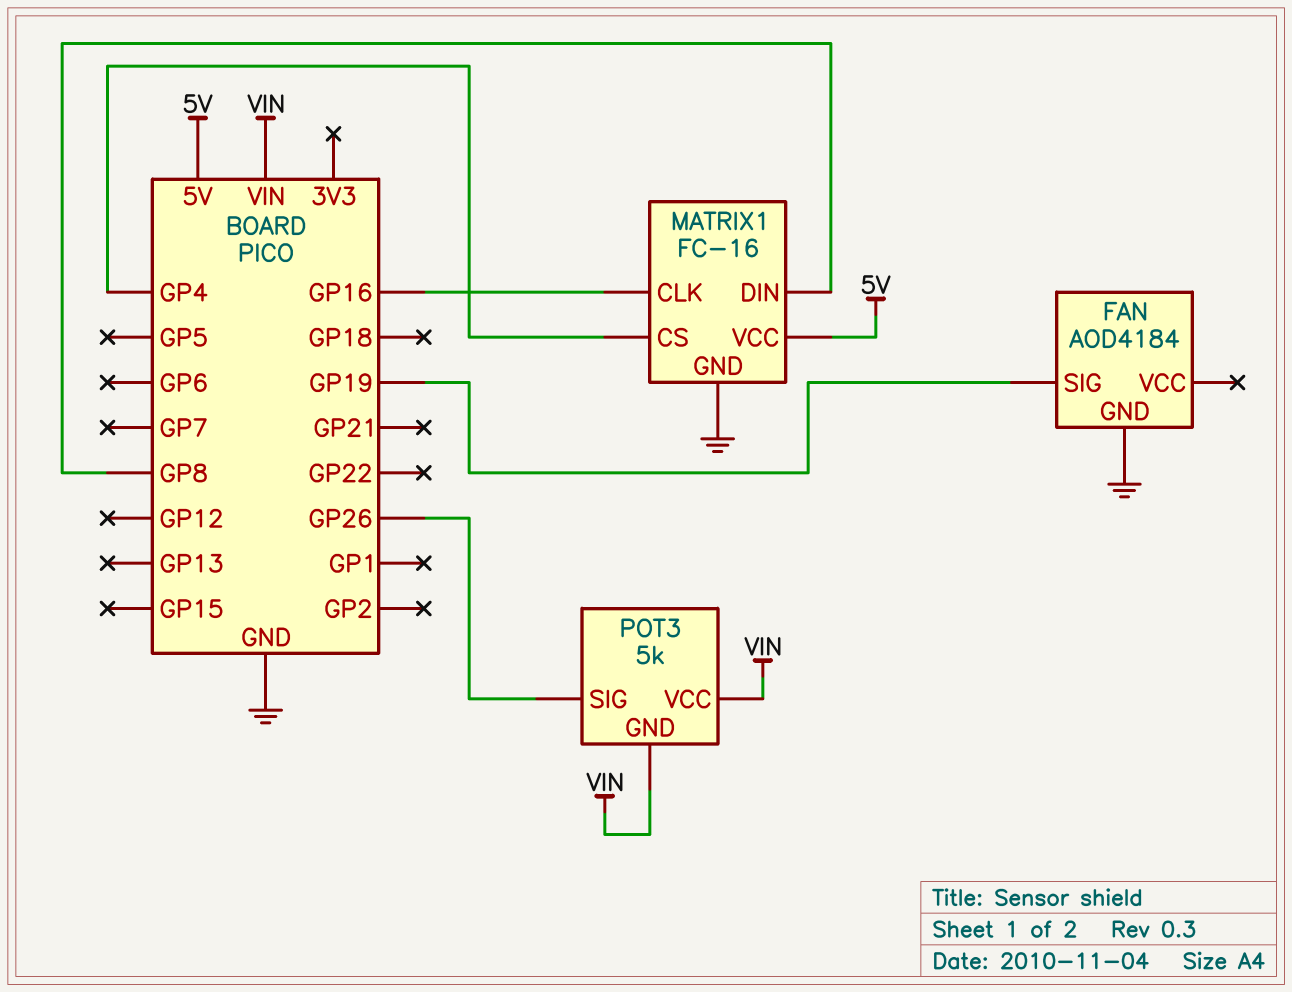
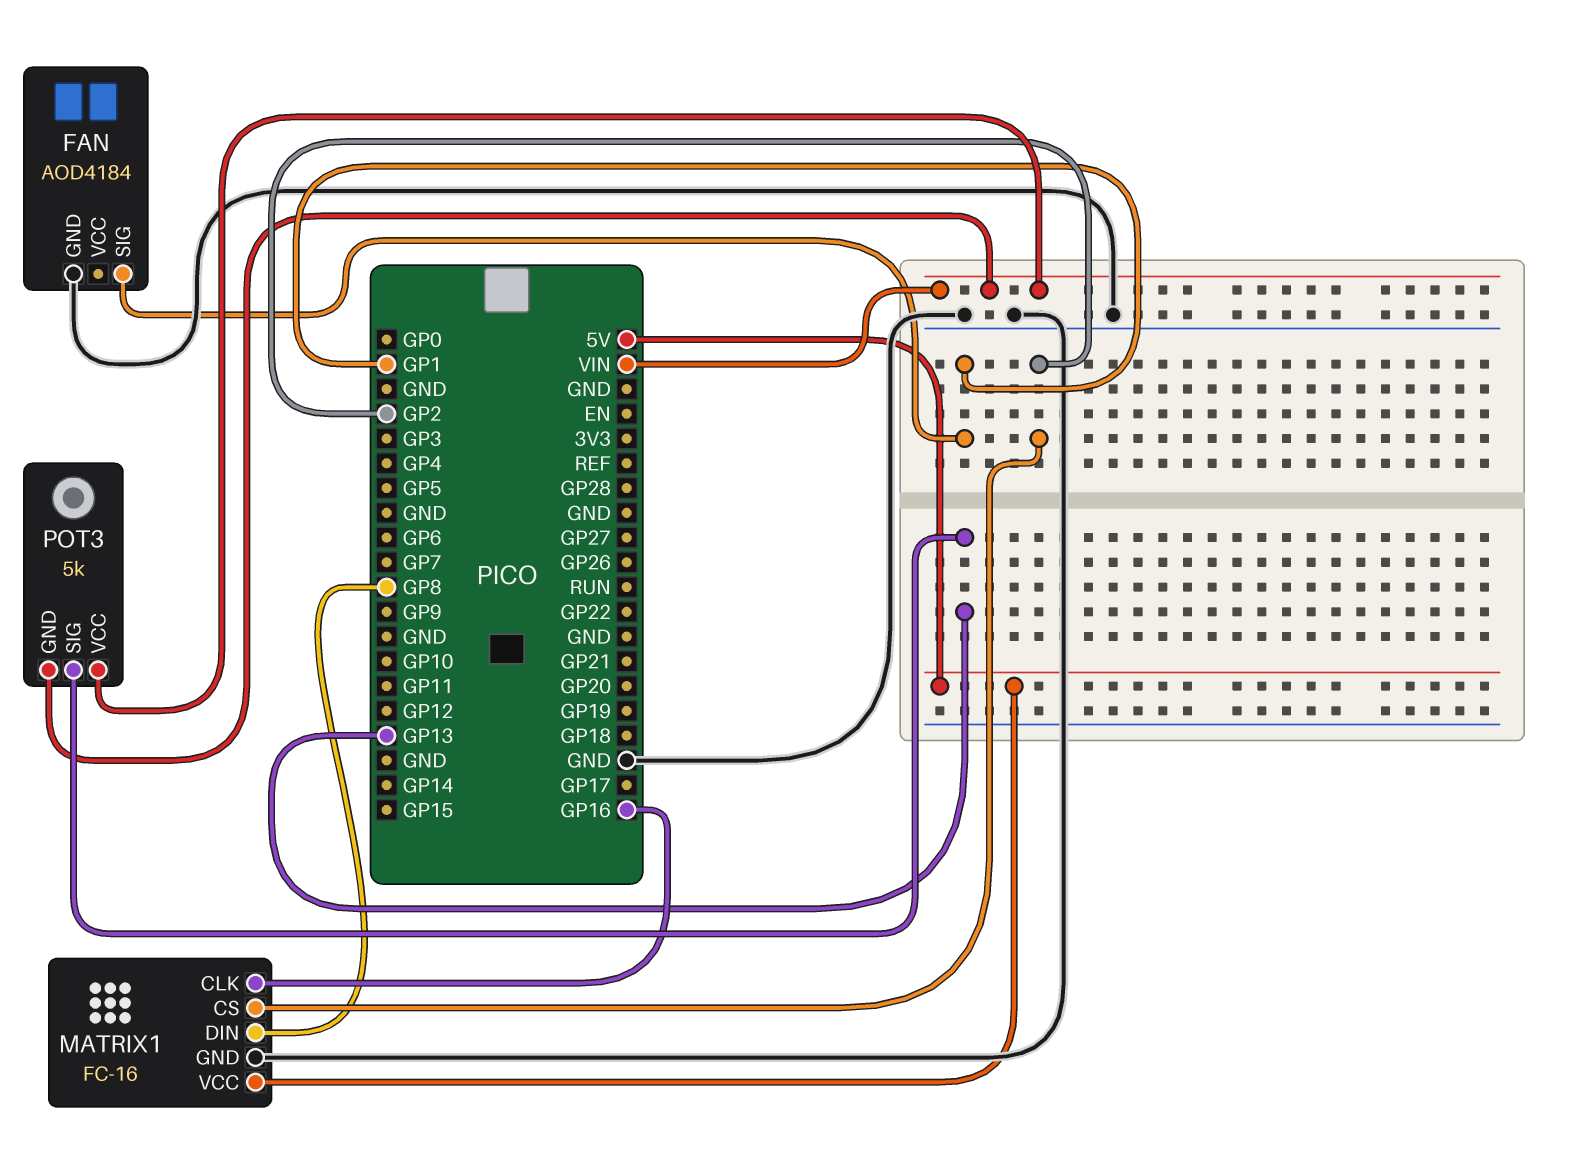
FAN pin SIG: GP19 -> GP1
MATRIX1 pin CS: GP4 -> GP2
POT3 pin SIG: GP26 -> GP13

